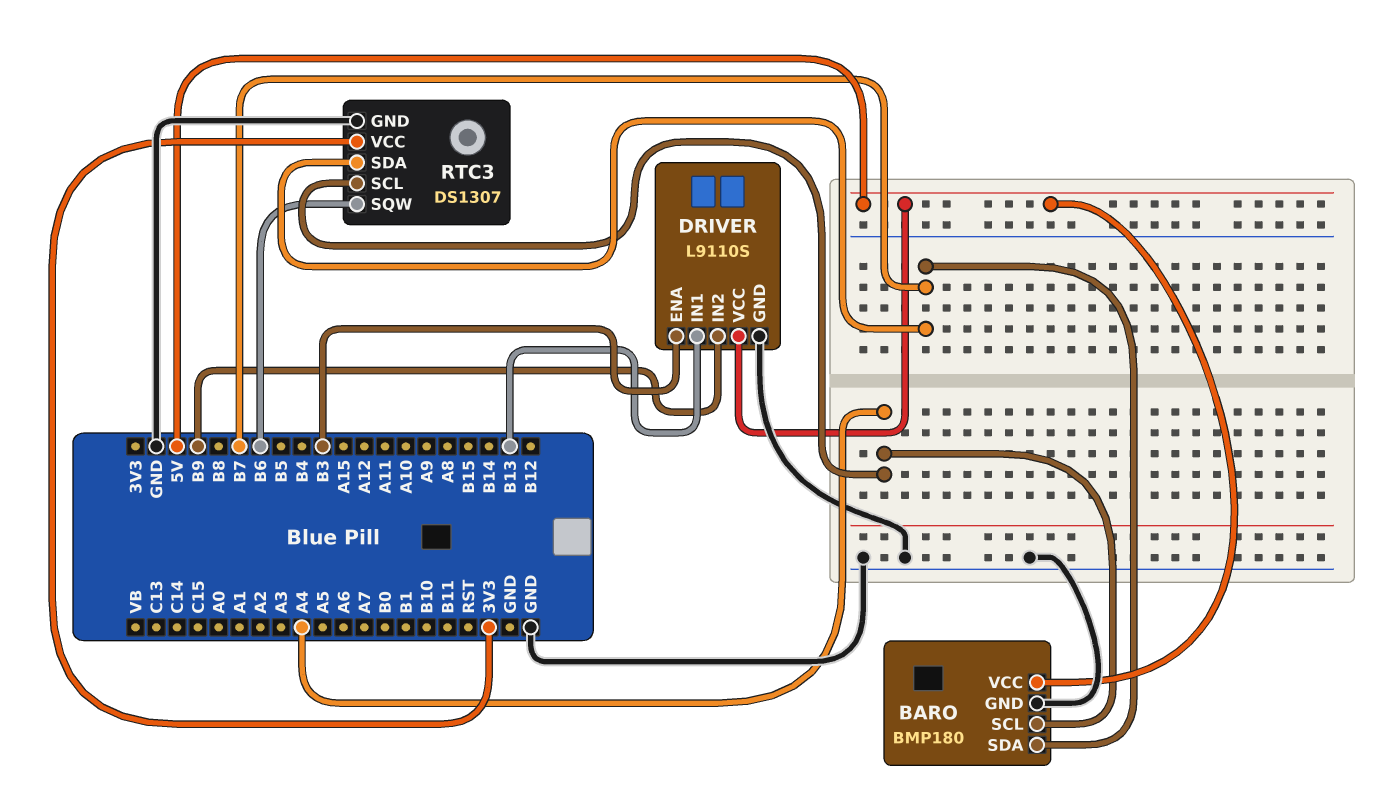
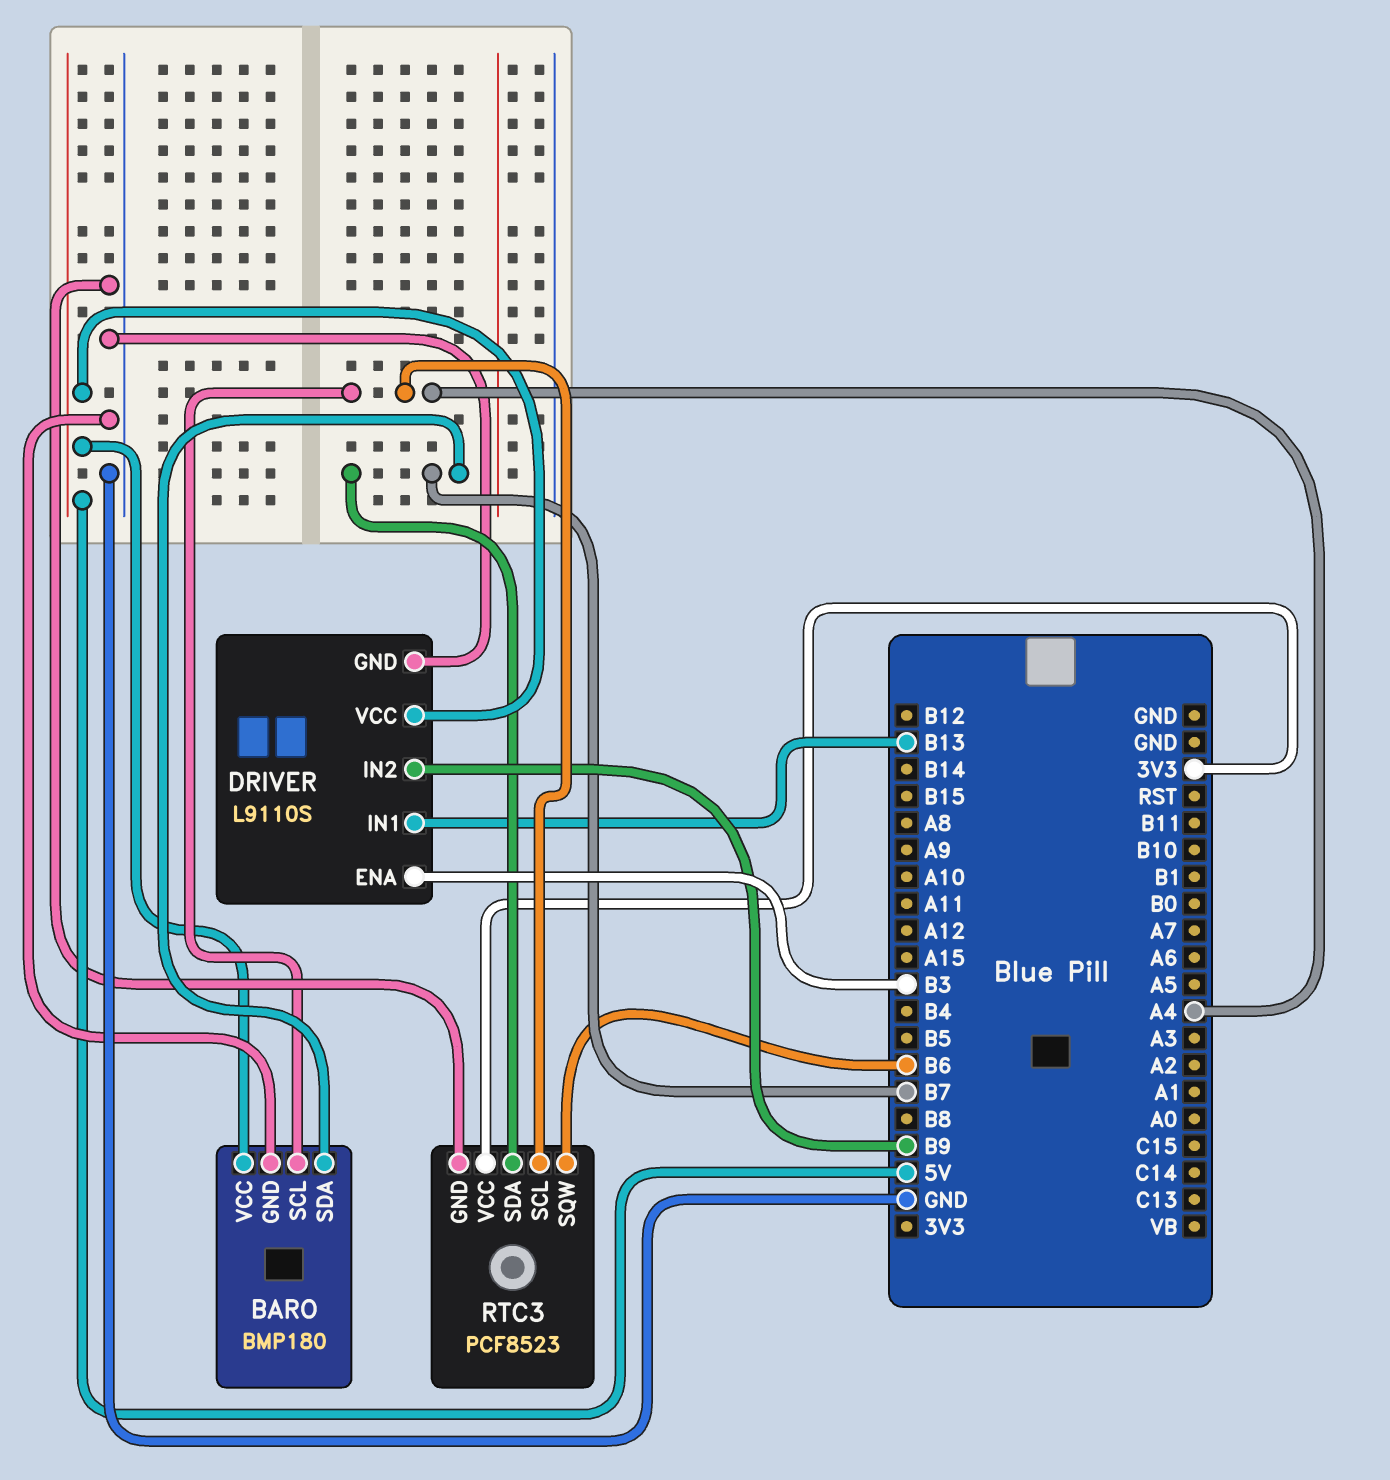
RTC3: DS1307 -> PCF8523

